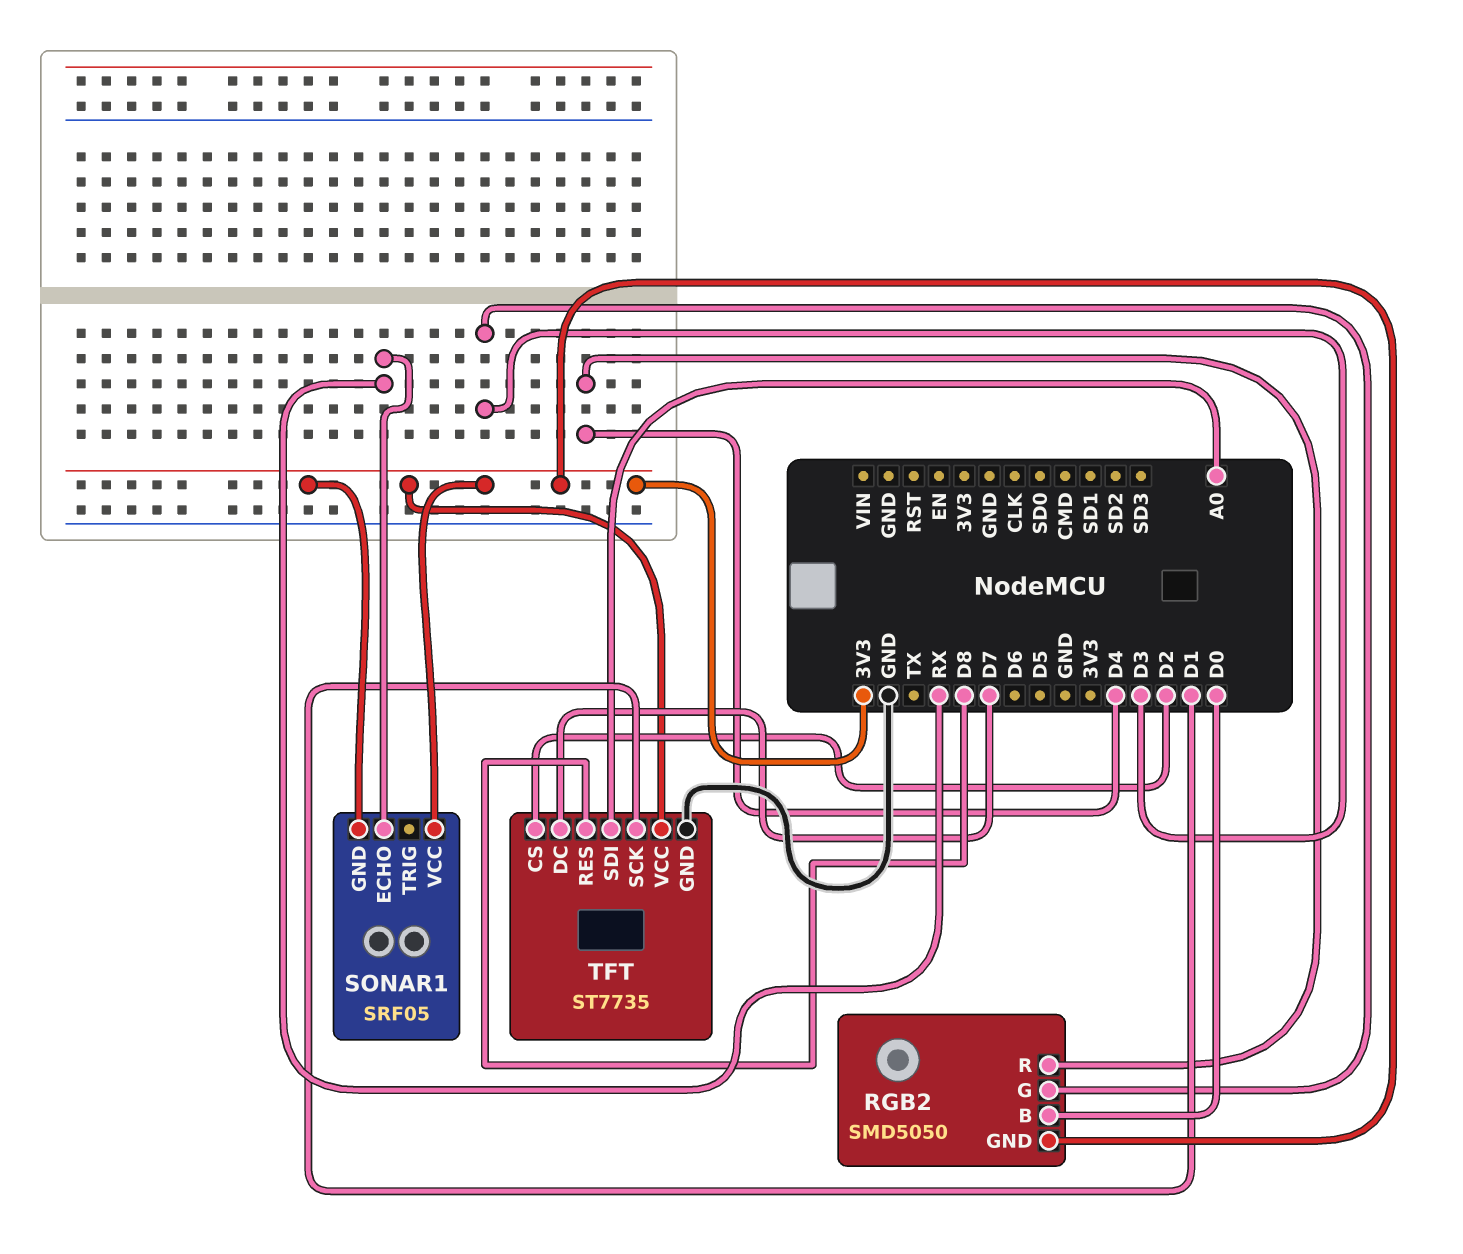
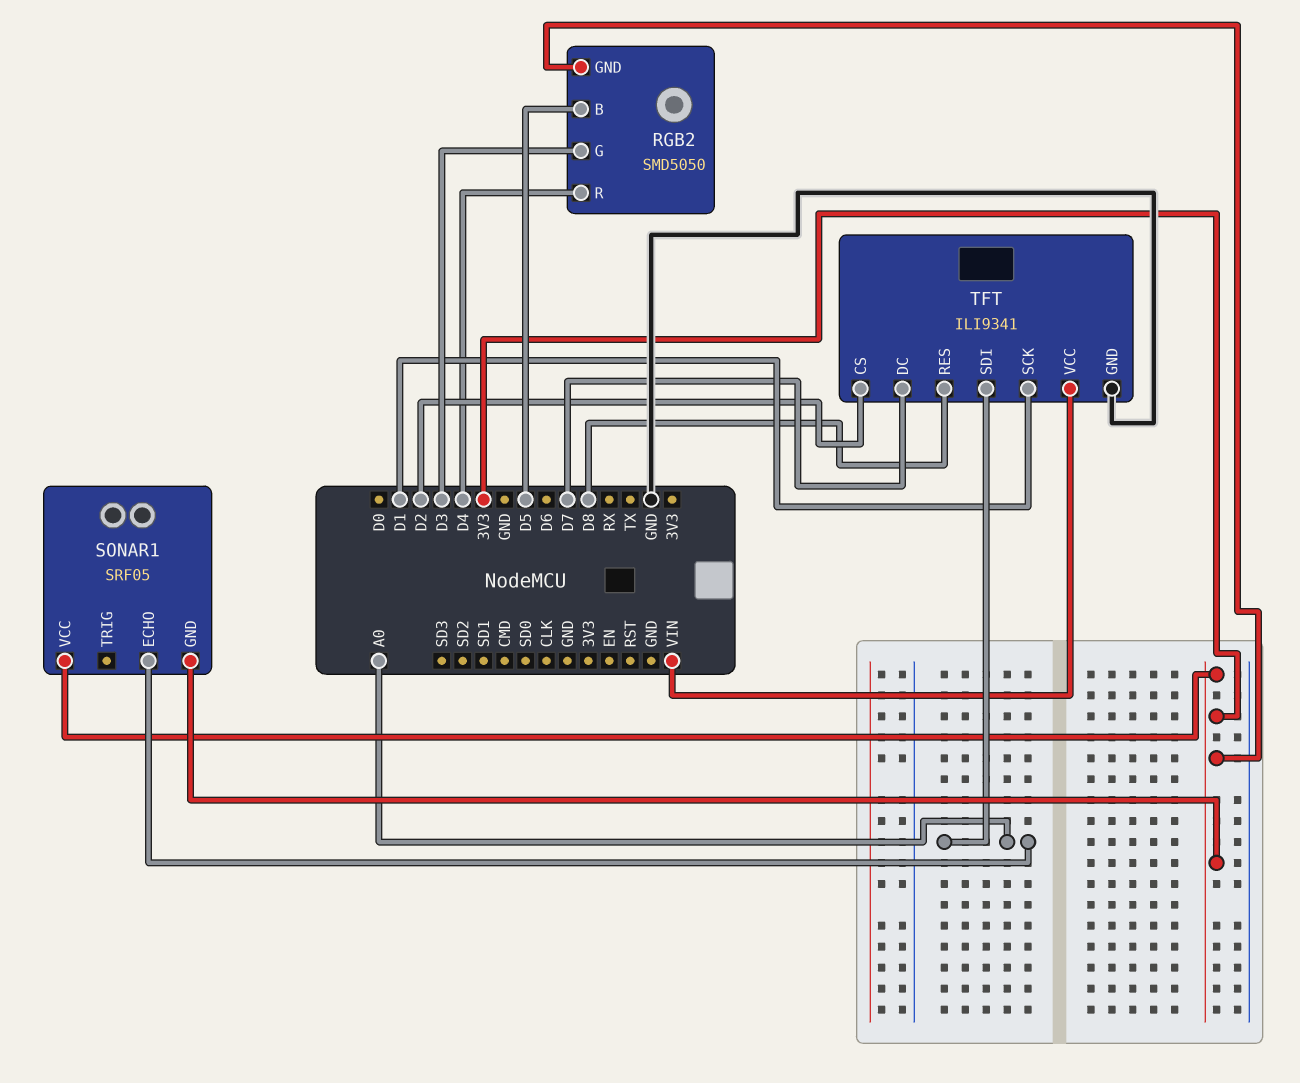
RGB2 pin B: D0 -> D5
SONAR1 pin ECHO: RX -> A0
TFT: ST7735 -> ILI9341
TFT pin VCC: 3V3 -> VIN

